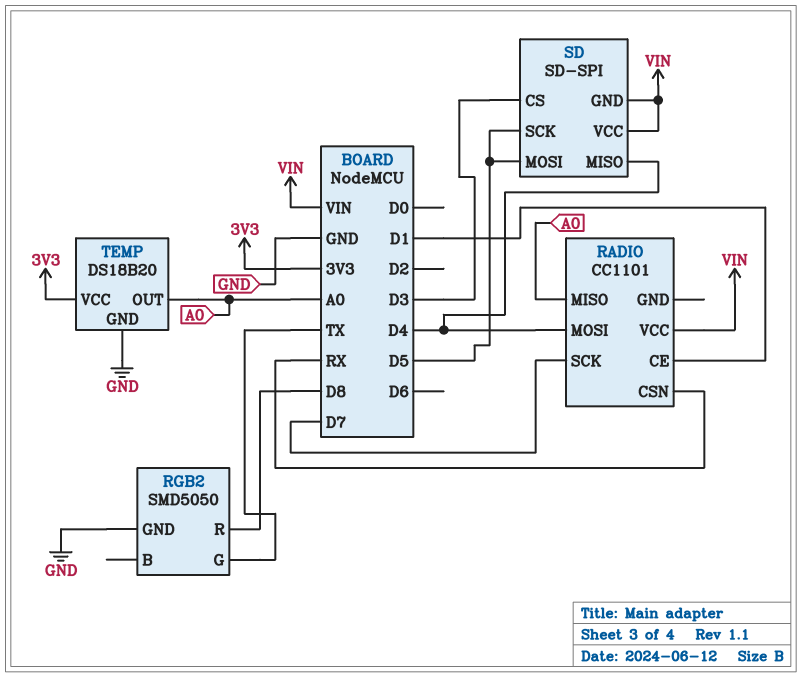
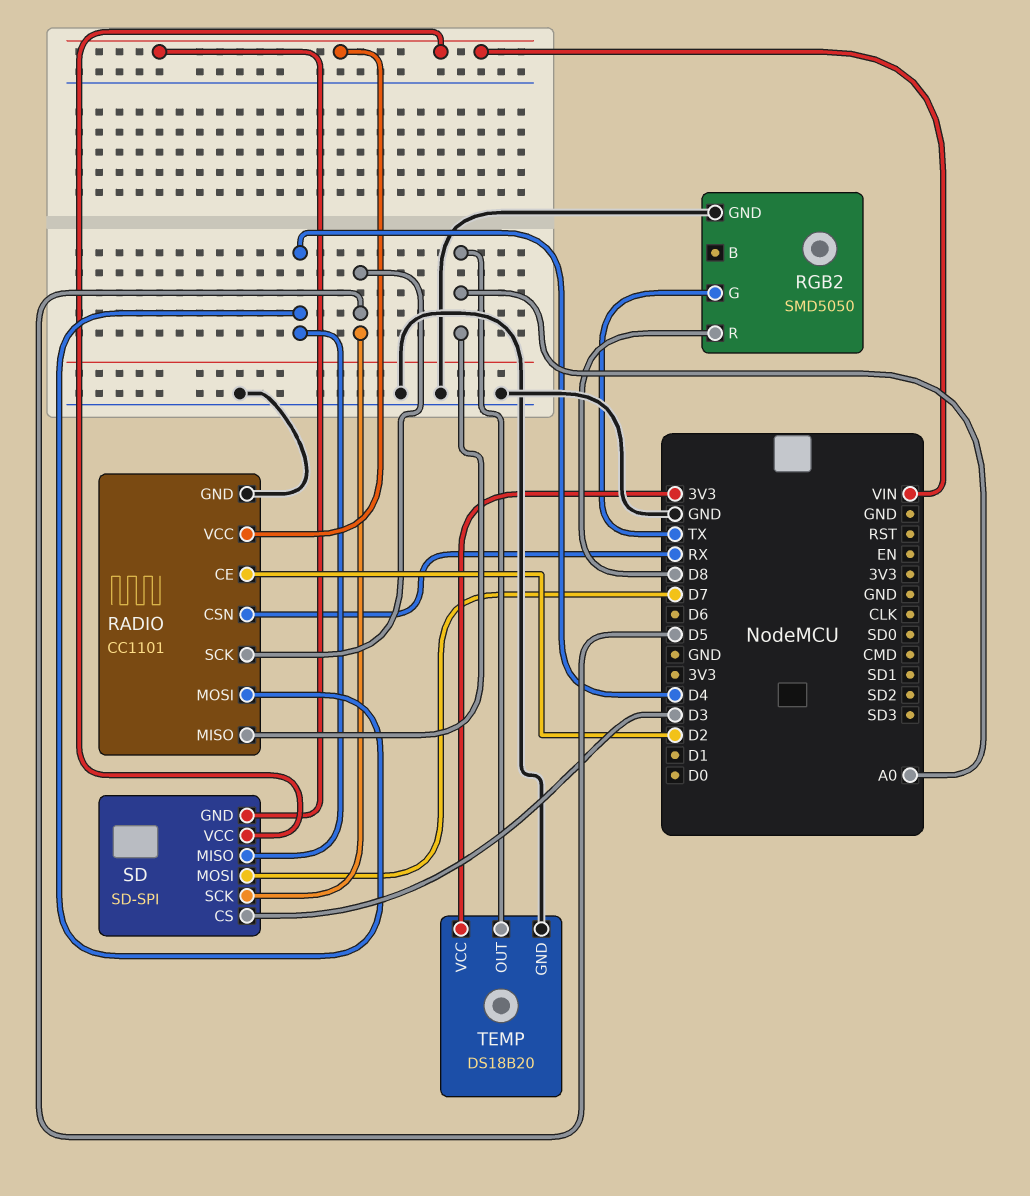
RADIO pin CE: D1 -> D2
RADIO pin GND: none -> GND
RADIO pin SCK: D7 -> D5
SD pin MOSI: D5 -> D7

